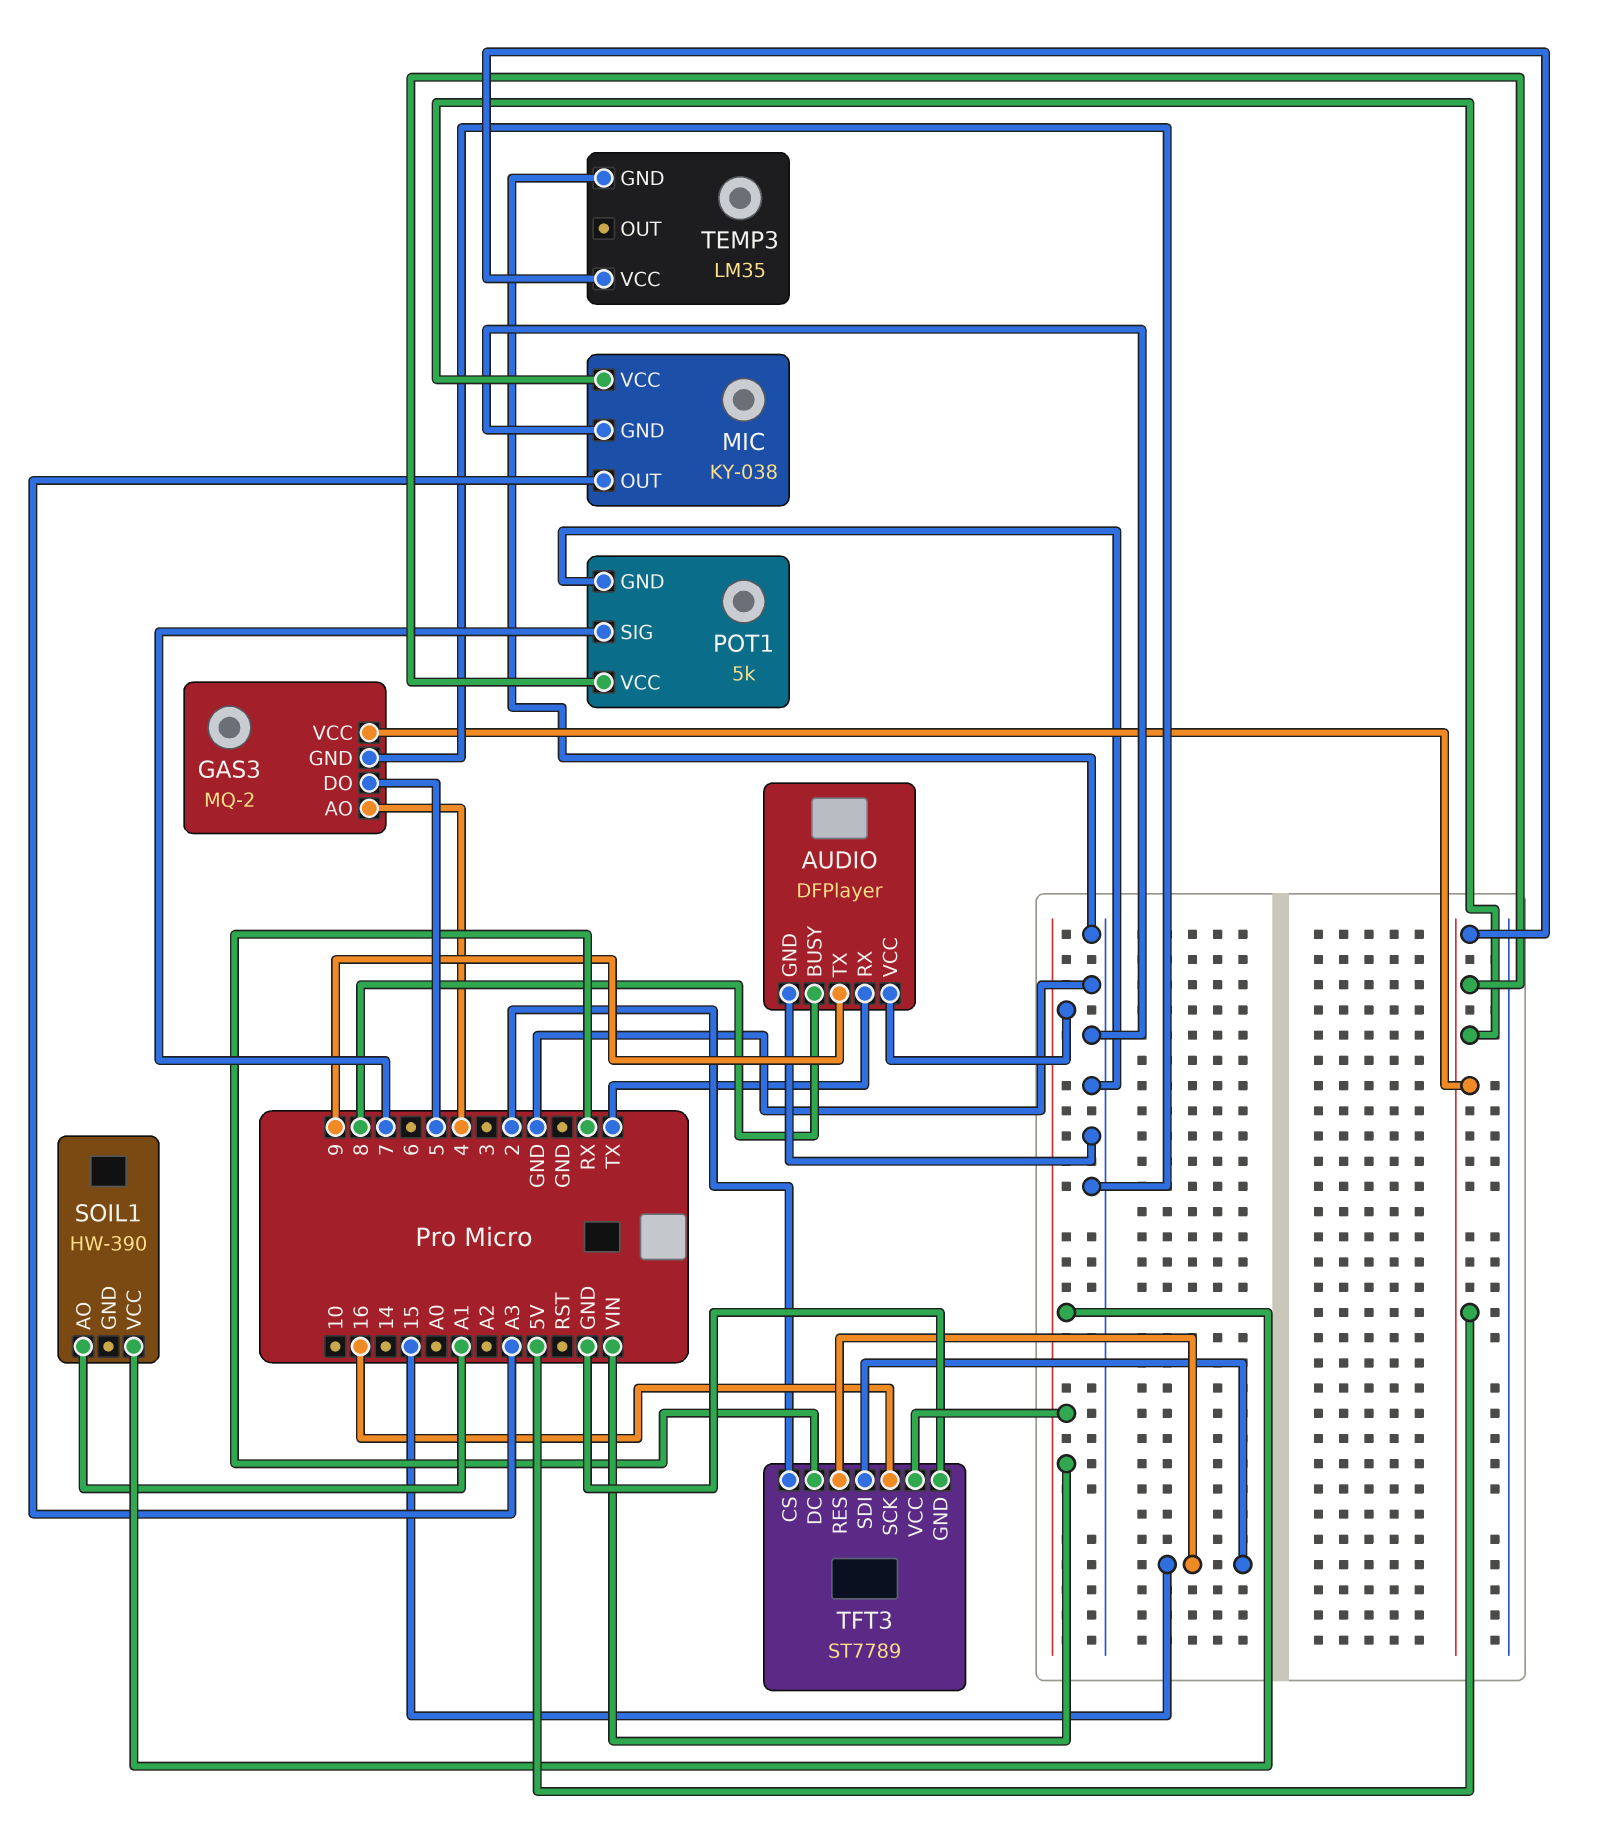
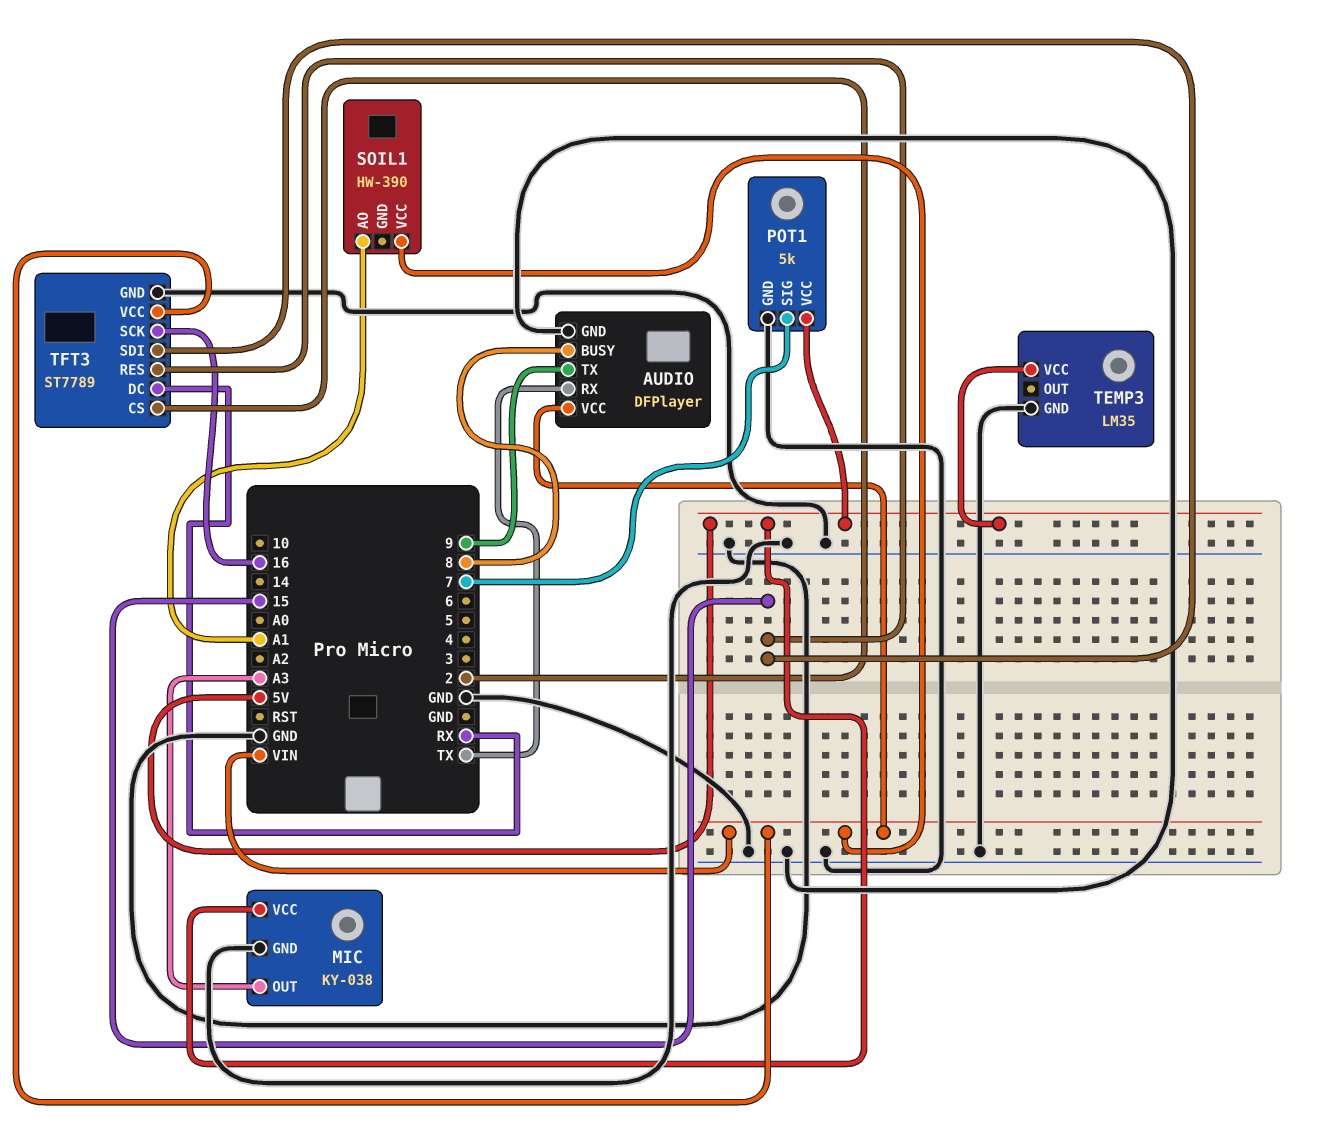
GAS3: MQ-2 -> none
GAS3 pin AO: 4 -> none
GAS3 pin DO: 5 -> none
GAS3 pin GND: GND -> none
GAS3 pin VCC: 5V -> none

